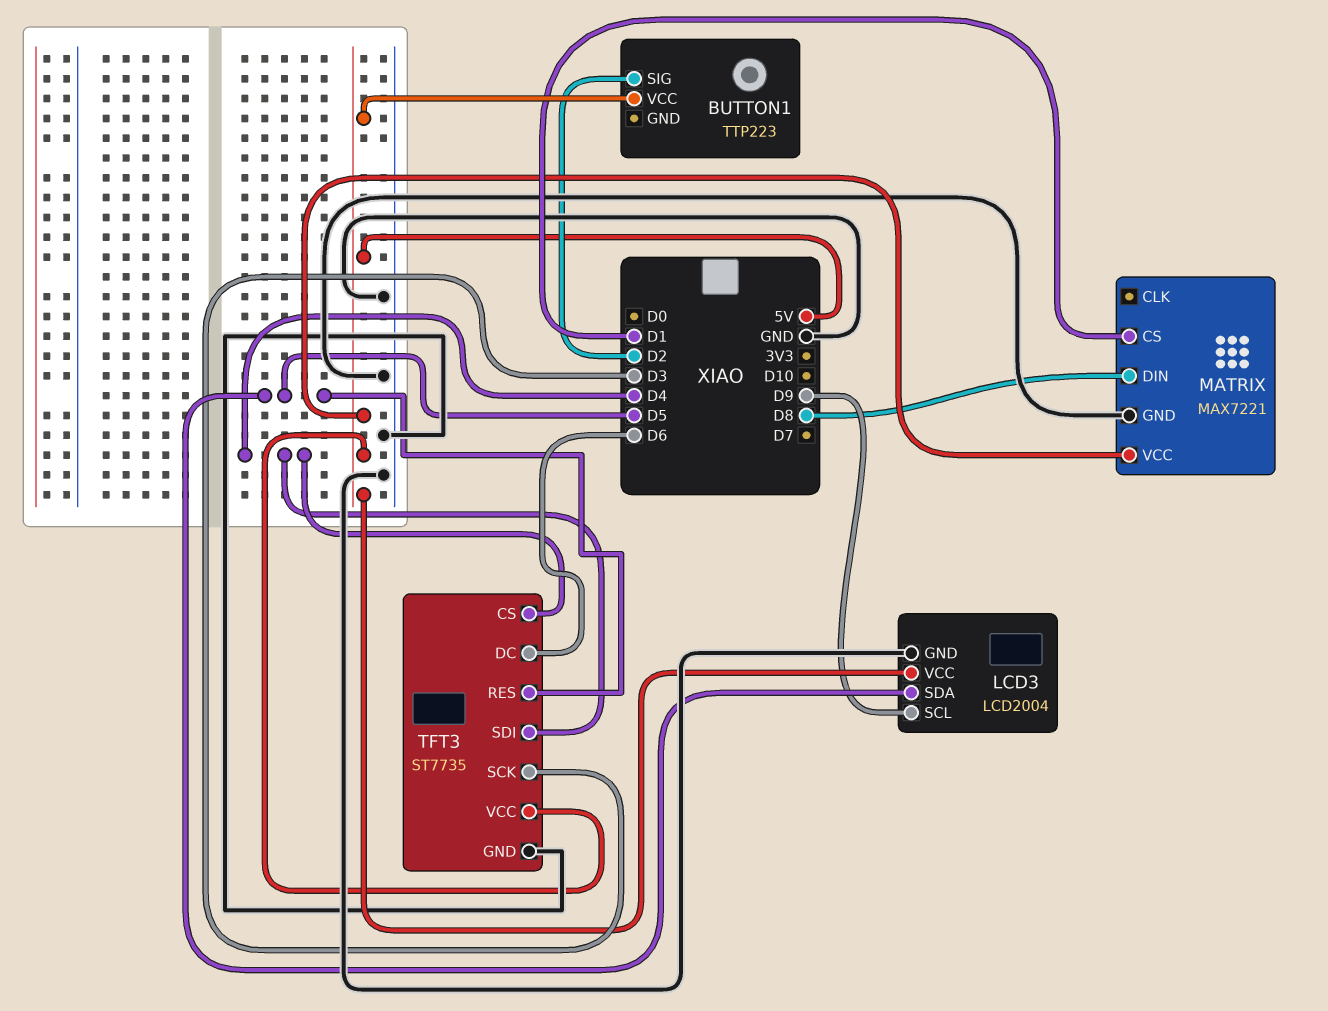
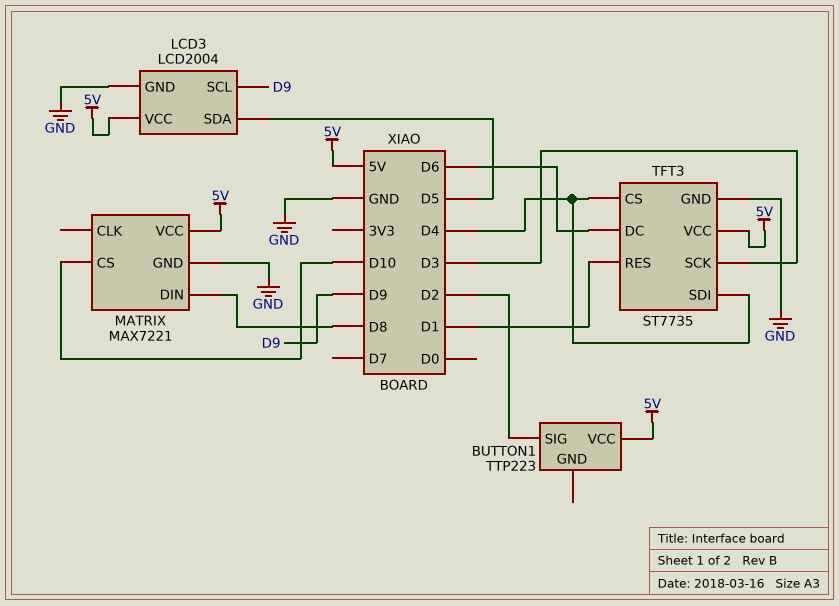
MATRIX pin CS: D1 -> D10
TFT3 pin RES: D5 -> D1

